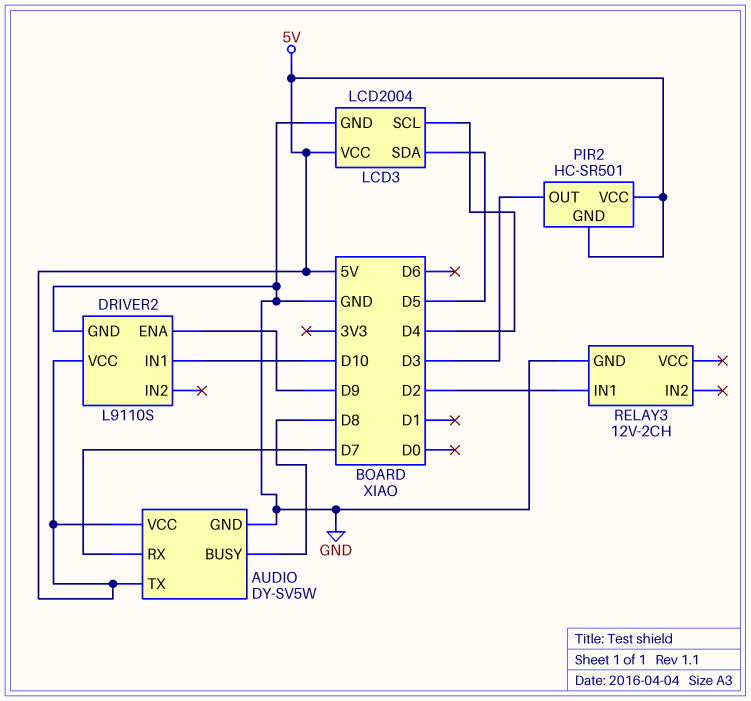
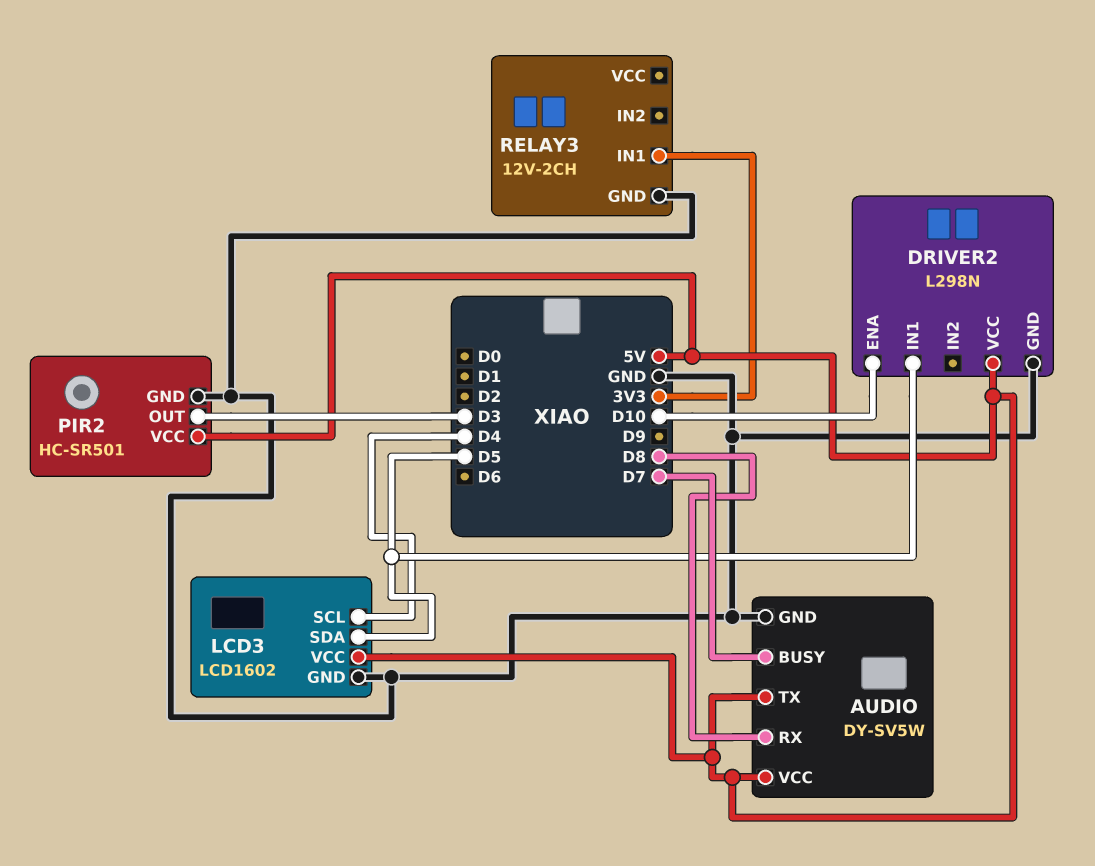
AUDIO pin BUSY: D8 -> D7
AUDIO pin RX: D7 -> D8
DRIVER2: L9110S -> L298N
DRIVER2 pin ENA: D9 -> D10
DRIVER2 pin IN1: D10 -> D5
LCD3: LCD2004 -> LCD1602
PIR2 pin GND: 5V -> GND
RELAY3 pin IN1: D2 -> 3V3

